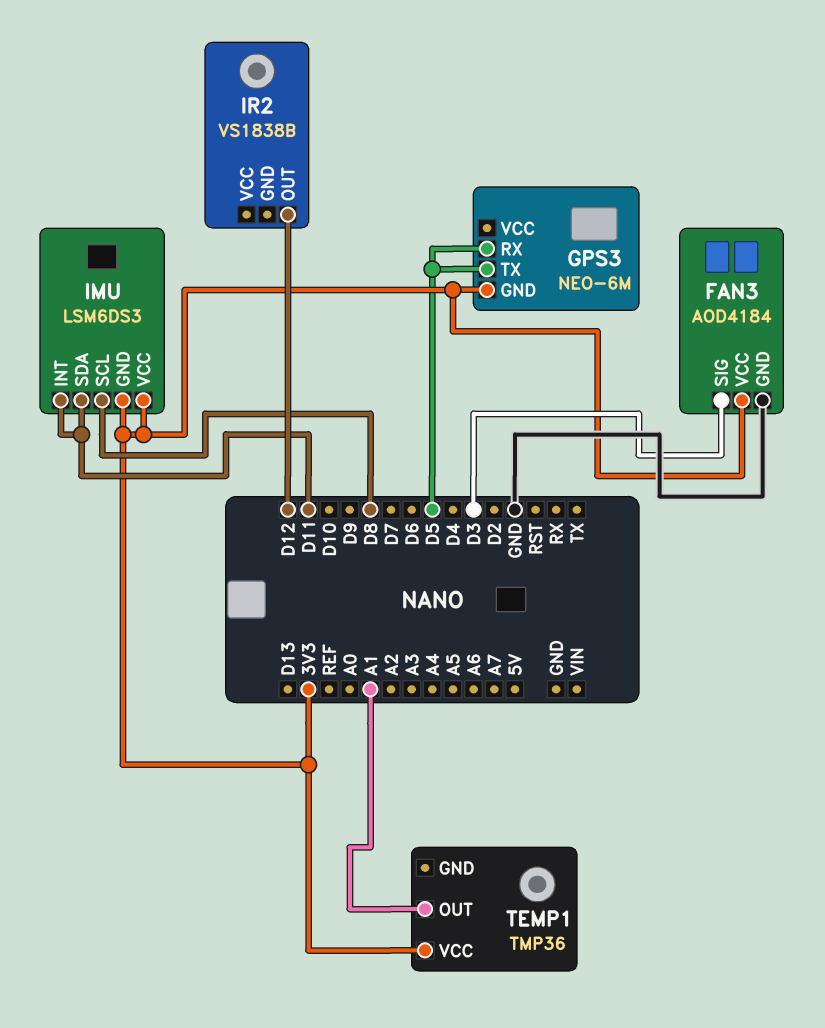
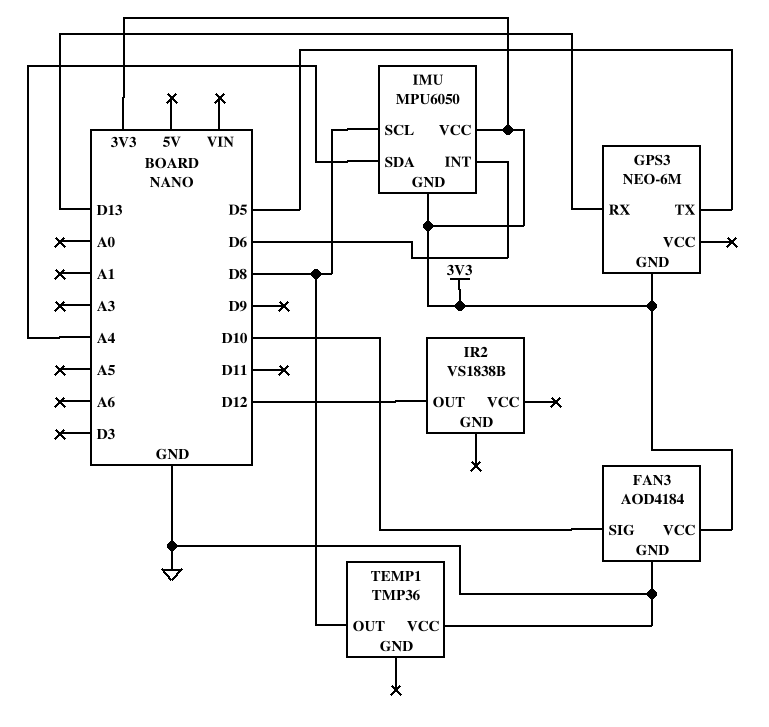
FAN3 pin SIG: D3 -> D10
GPS3 pin RX: D5 -> D13
IMU: LSM6DS3 -> MPU6050
IMU pin INT: D11 -> D6
IMU pin SDA: D11 -> A4
TEMP1 pin OUT: A1 -> D8
TEMP1 pin VCC: 3V3 -> GND

